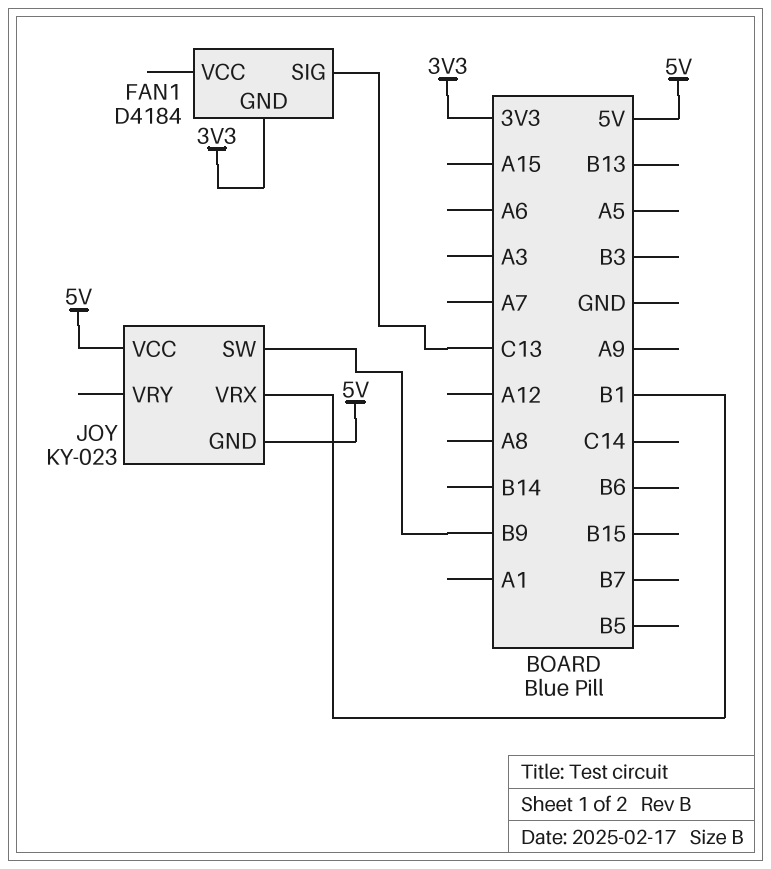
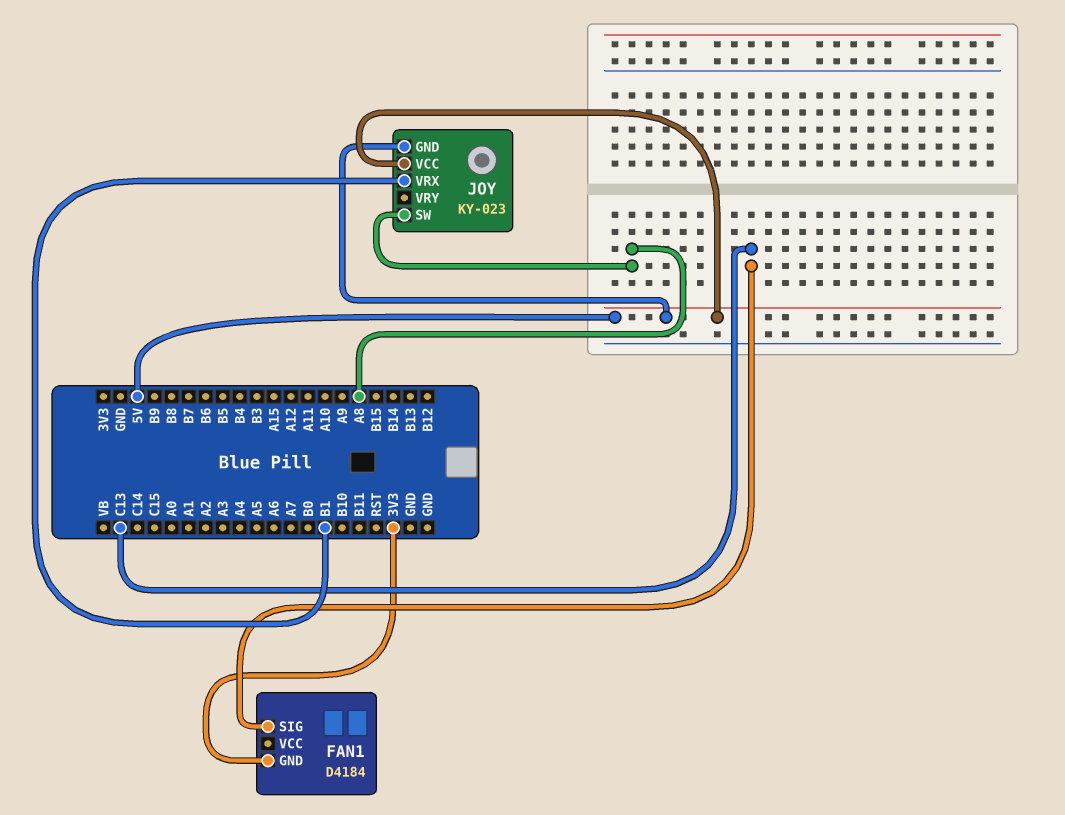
JOY pin SW: B9 -> A8

